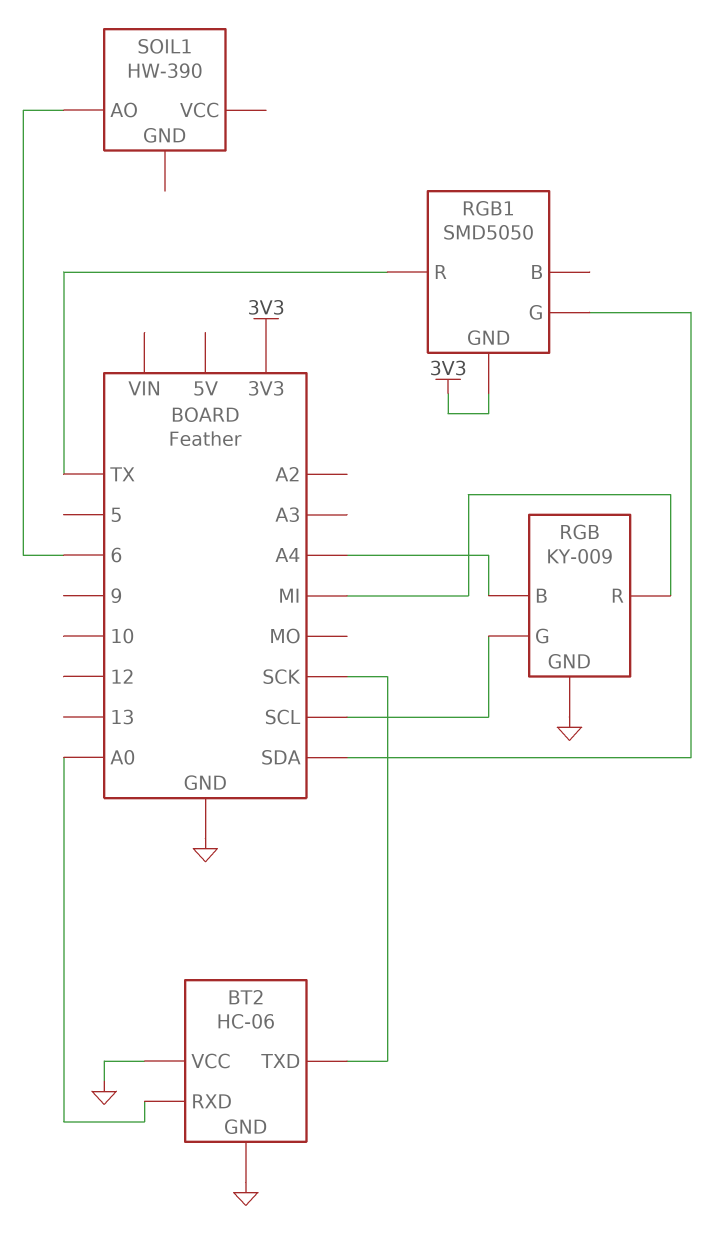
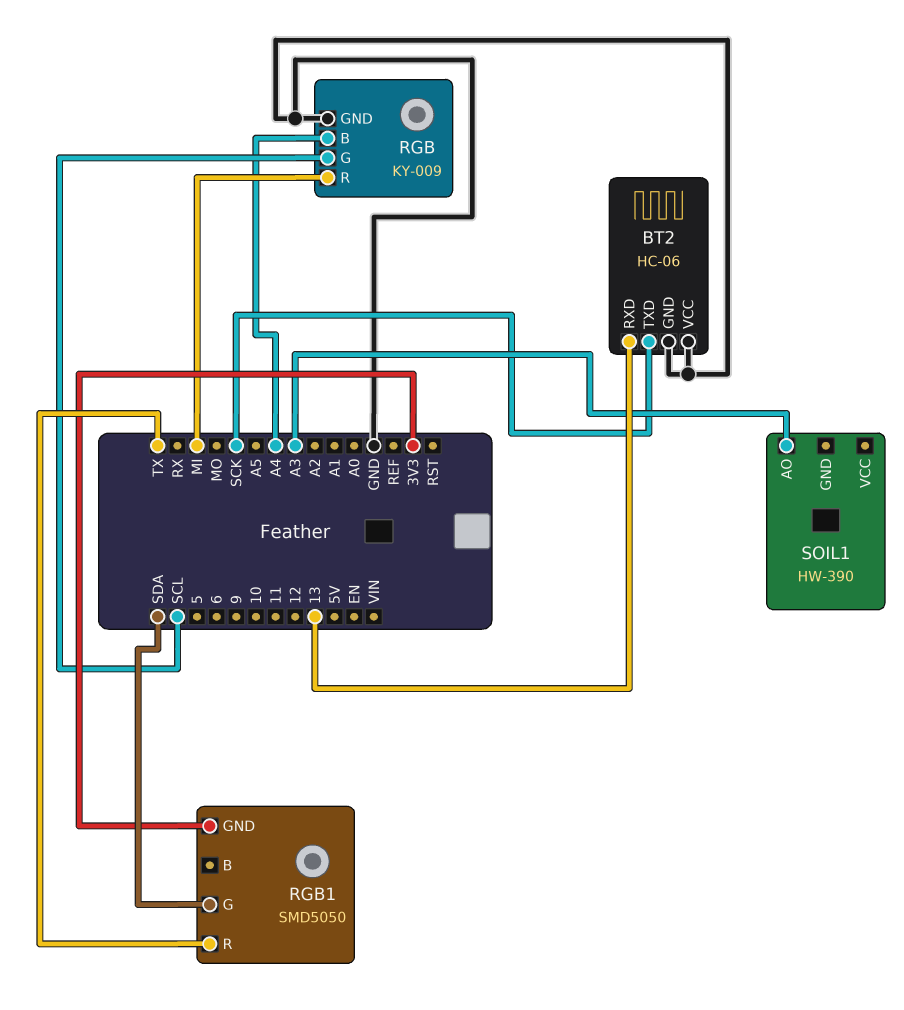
BT2 pin RXD: A0 -> 13
SOIL1 pin AO: 6 -> A3

